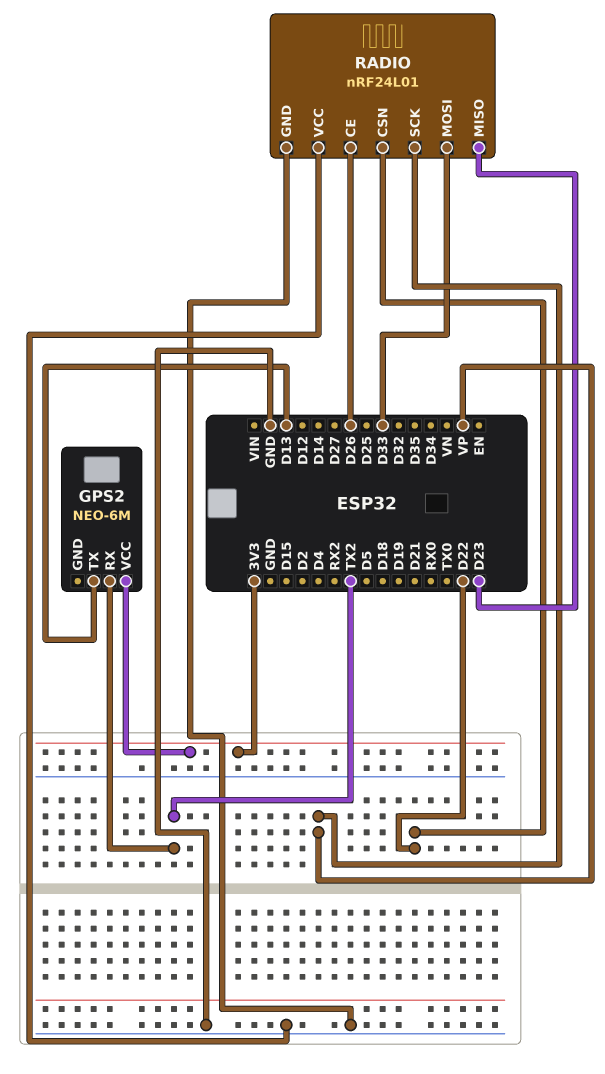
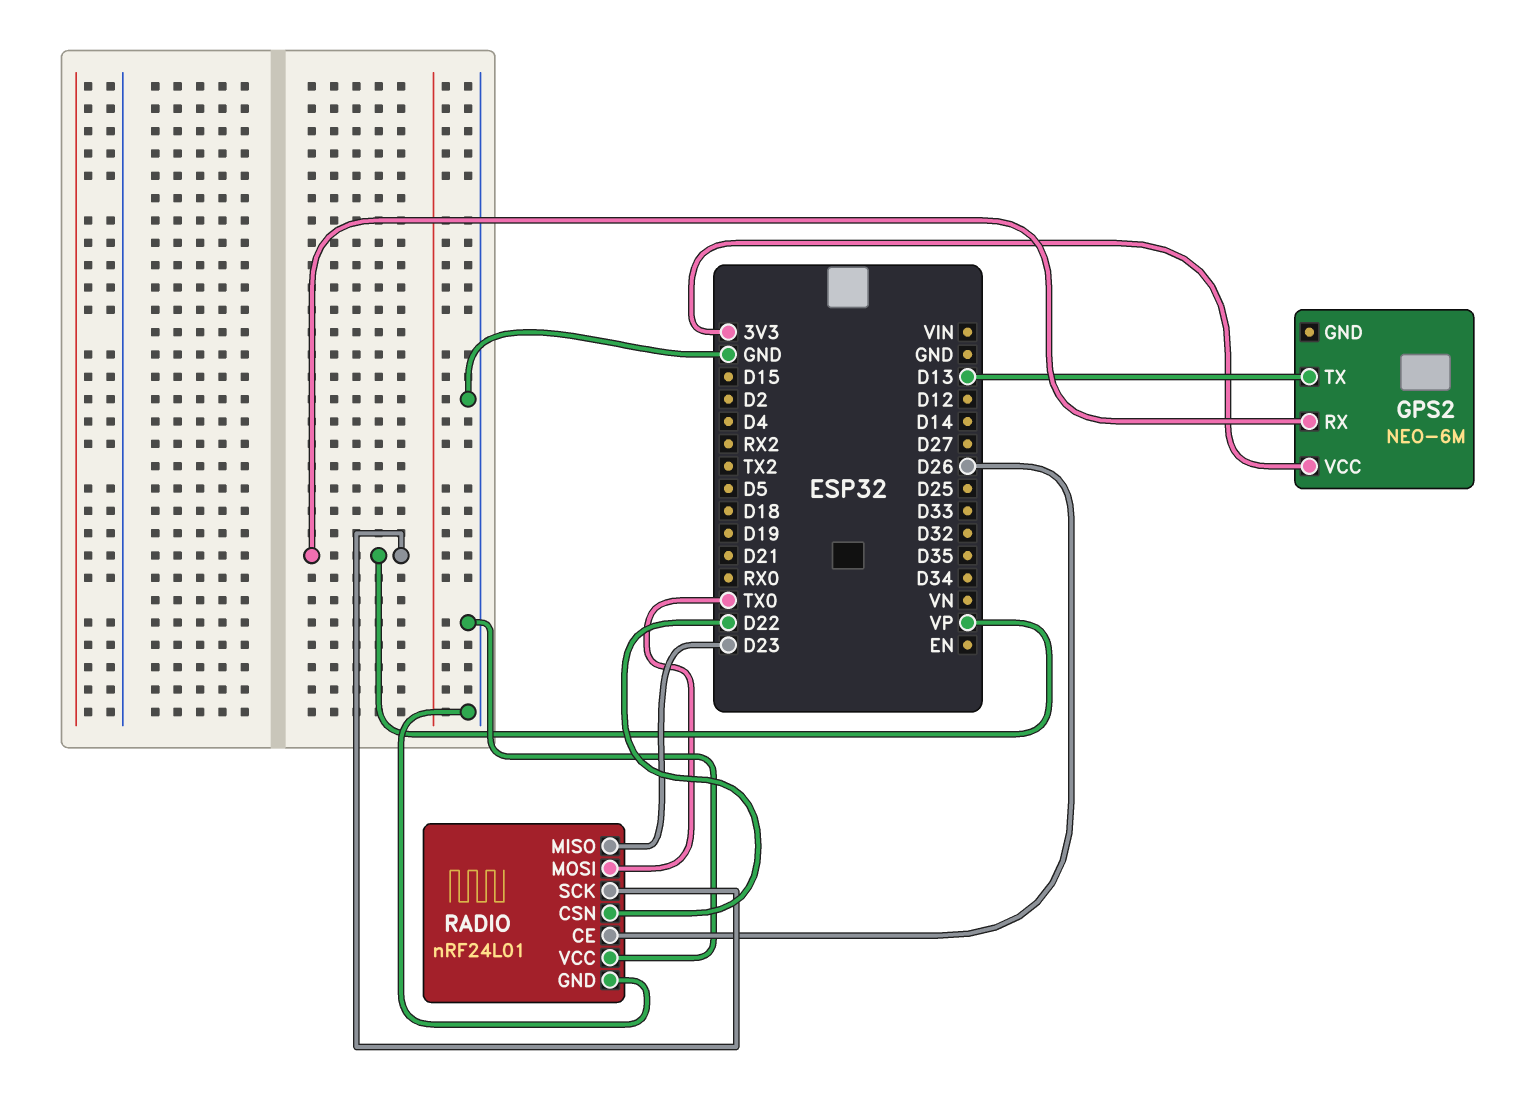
GPS2 pin RX: TX2 -> VP
RADIO pin MOSI: D33 -> TX0

